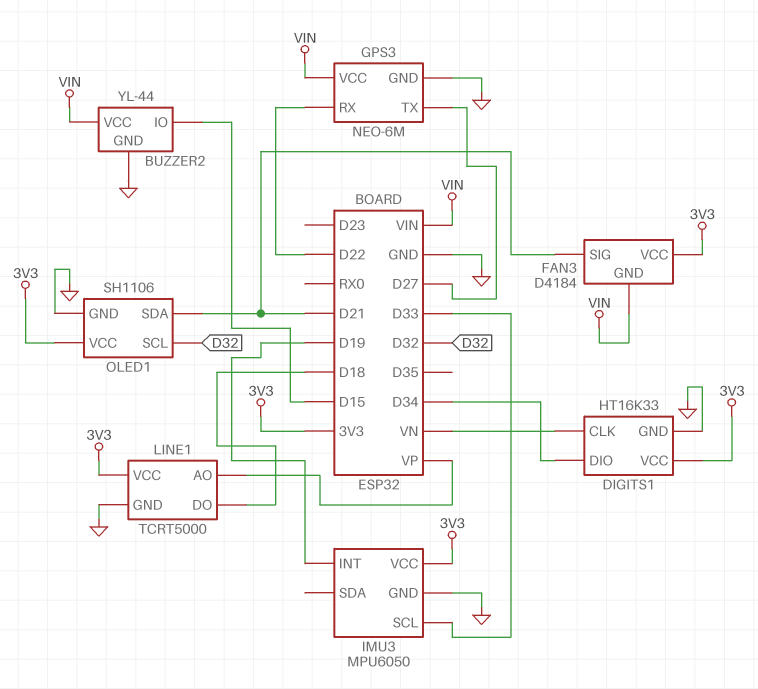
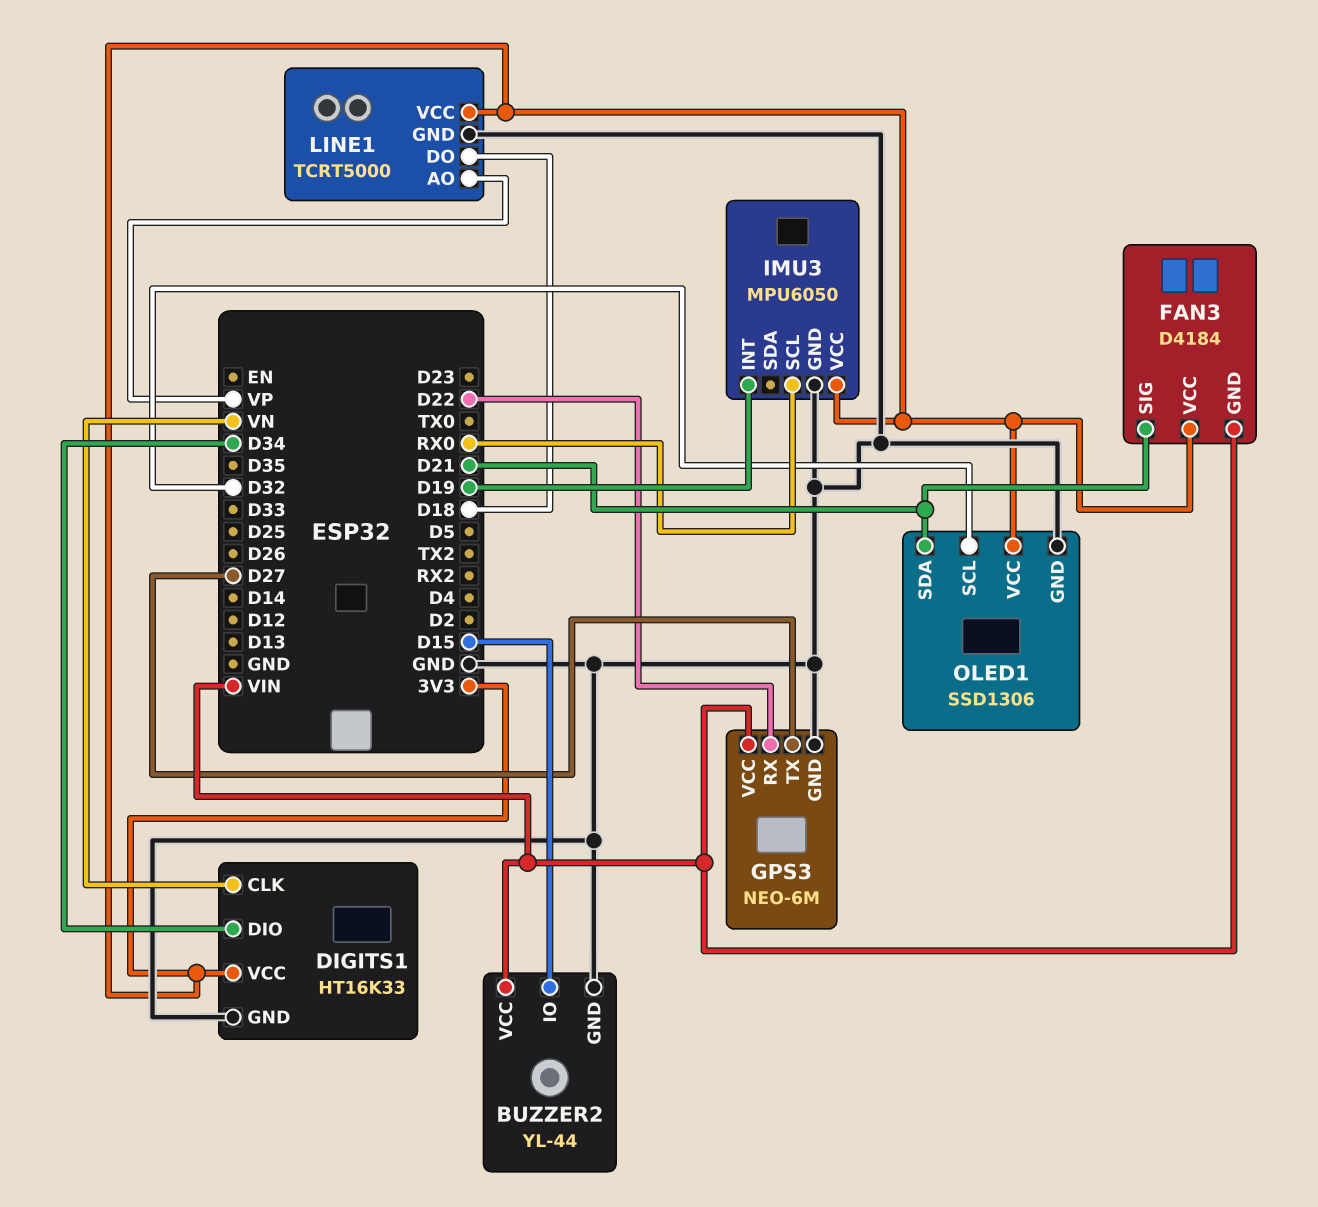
IMU3 pin SCL: D33 -> RX0
OLED1: SH1106 -> SSD1306

